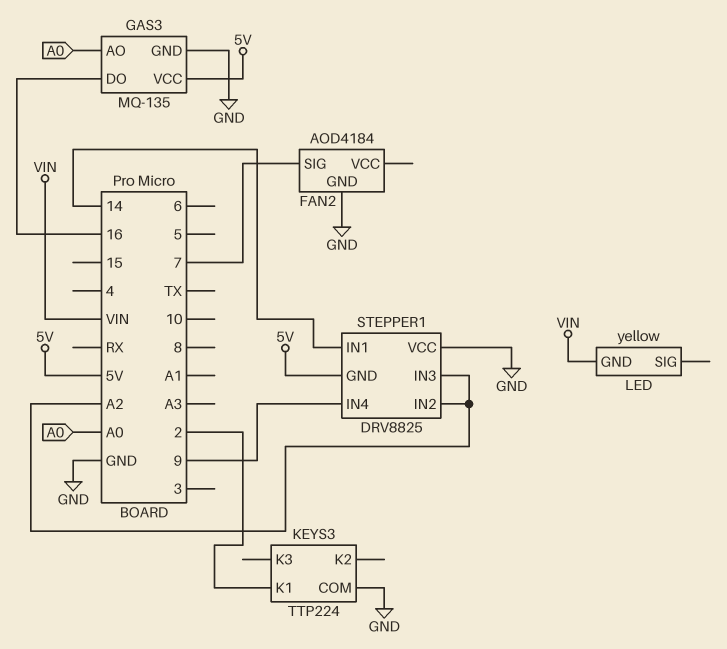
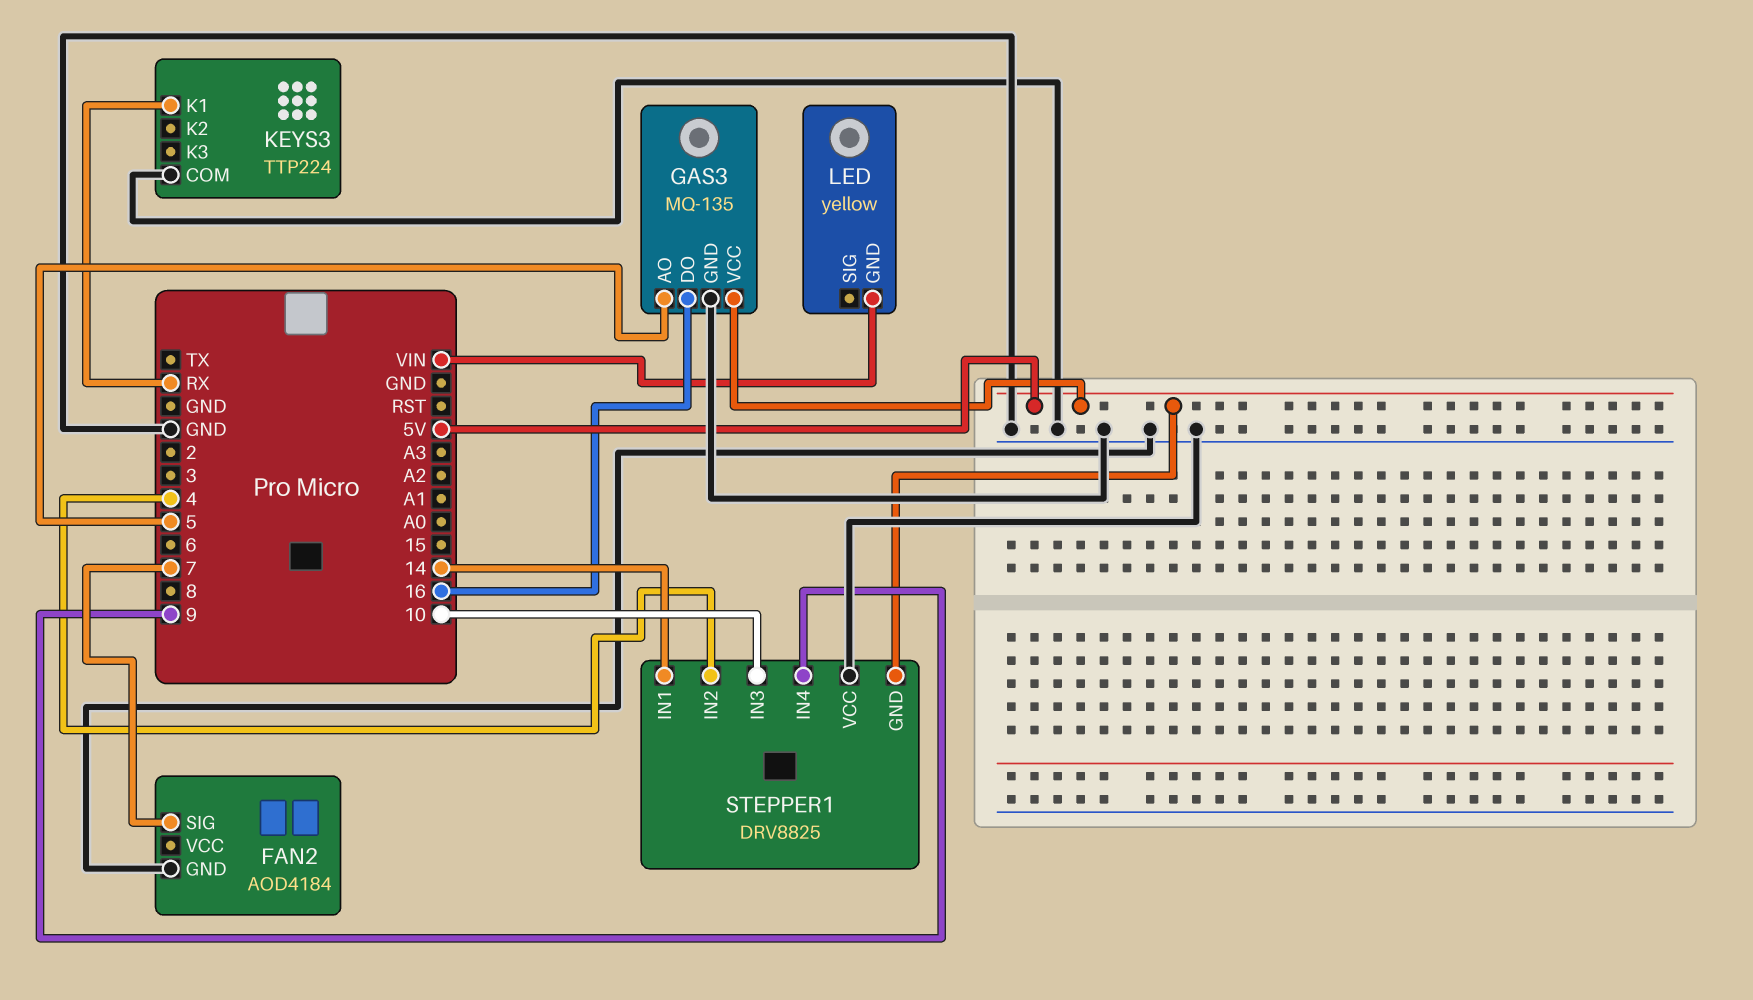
GAS3 pin AO: A0 -> 5
KEYS3 pin K1: 2 -> RX
STEPPER1 pin IN2: A2 -> 4
STEPPER1 pin IN3: A2 -> 10

